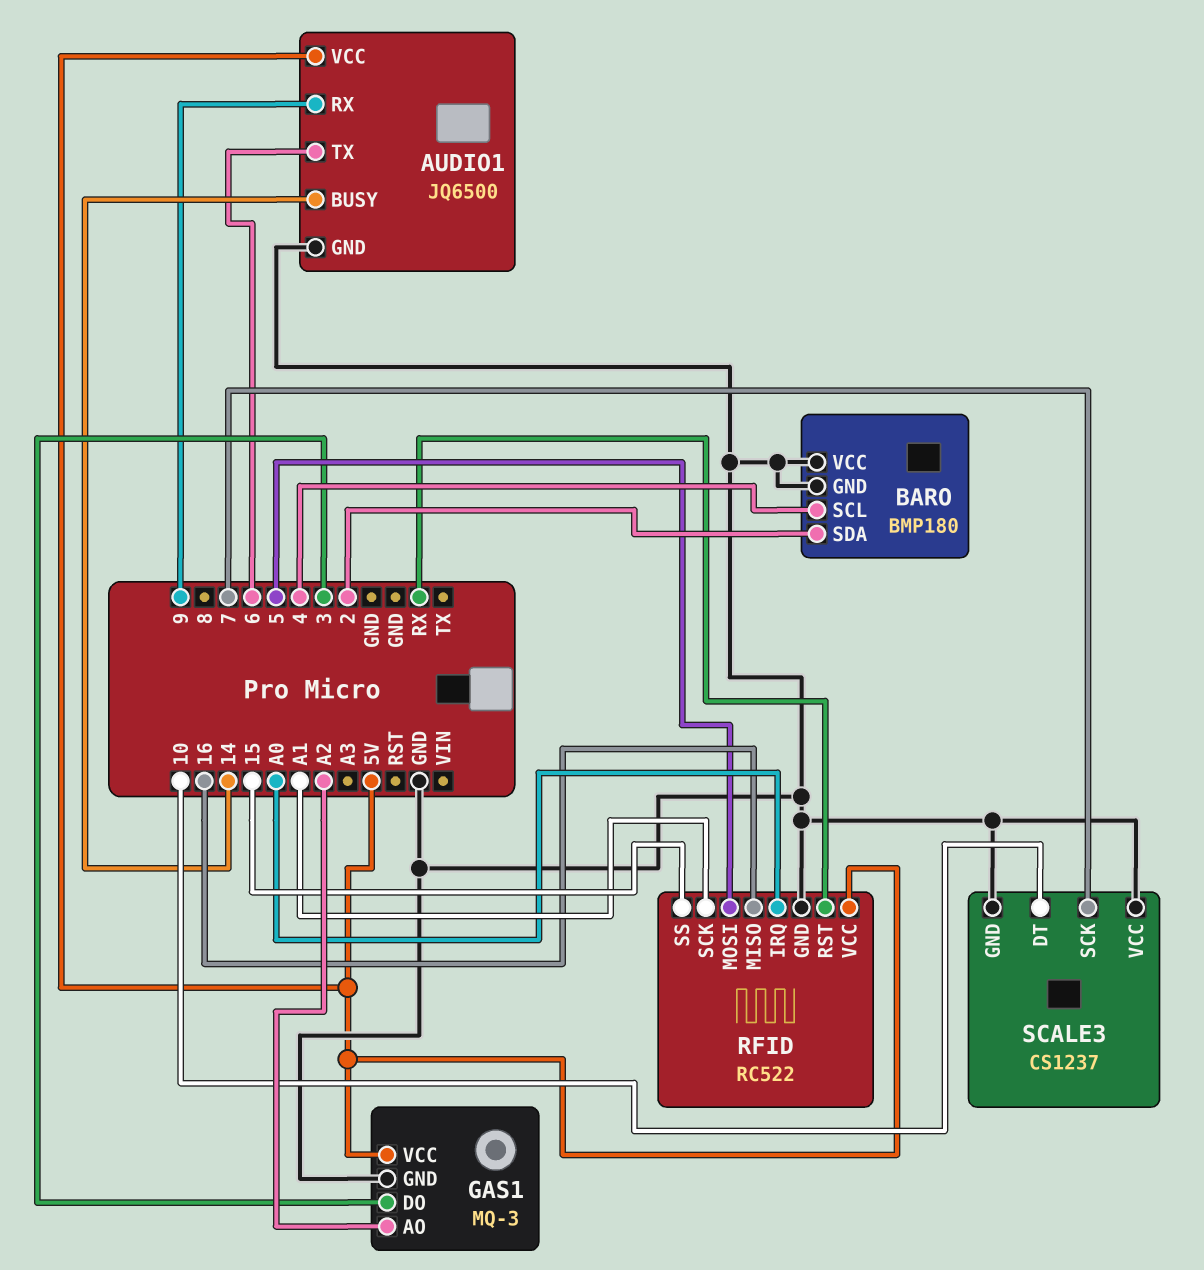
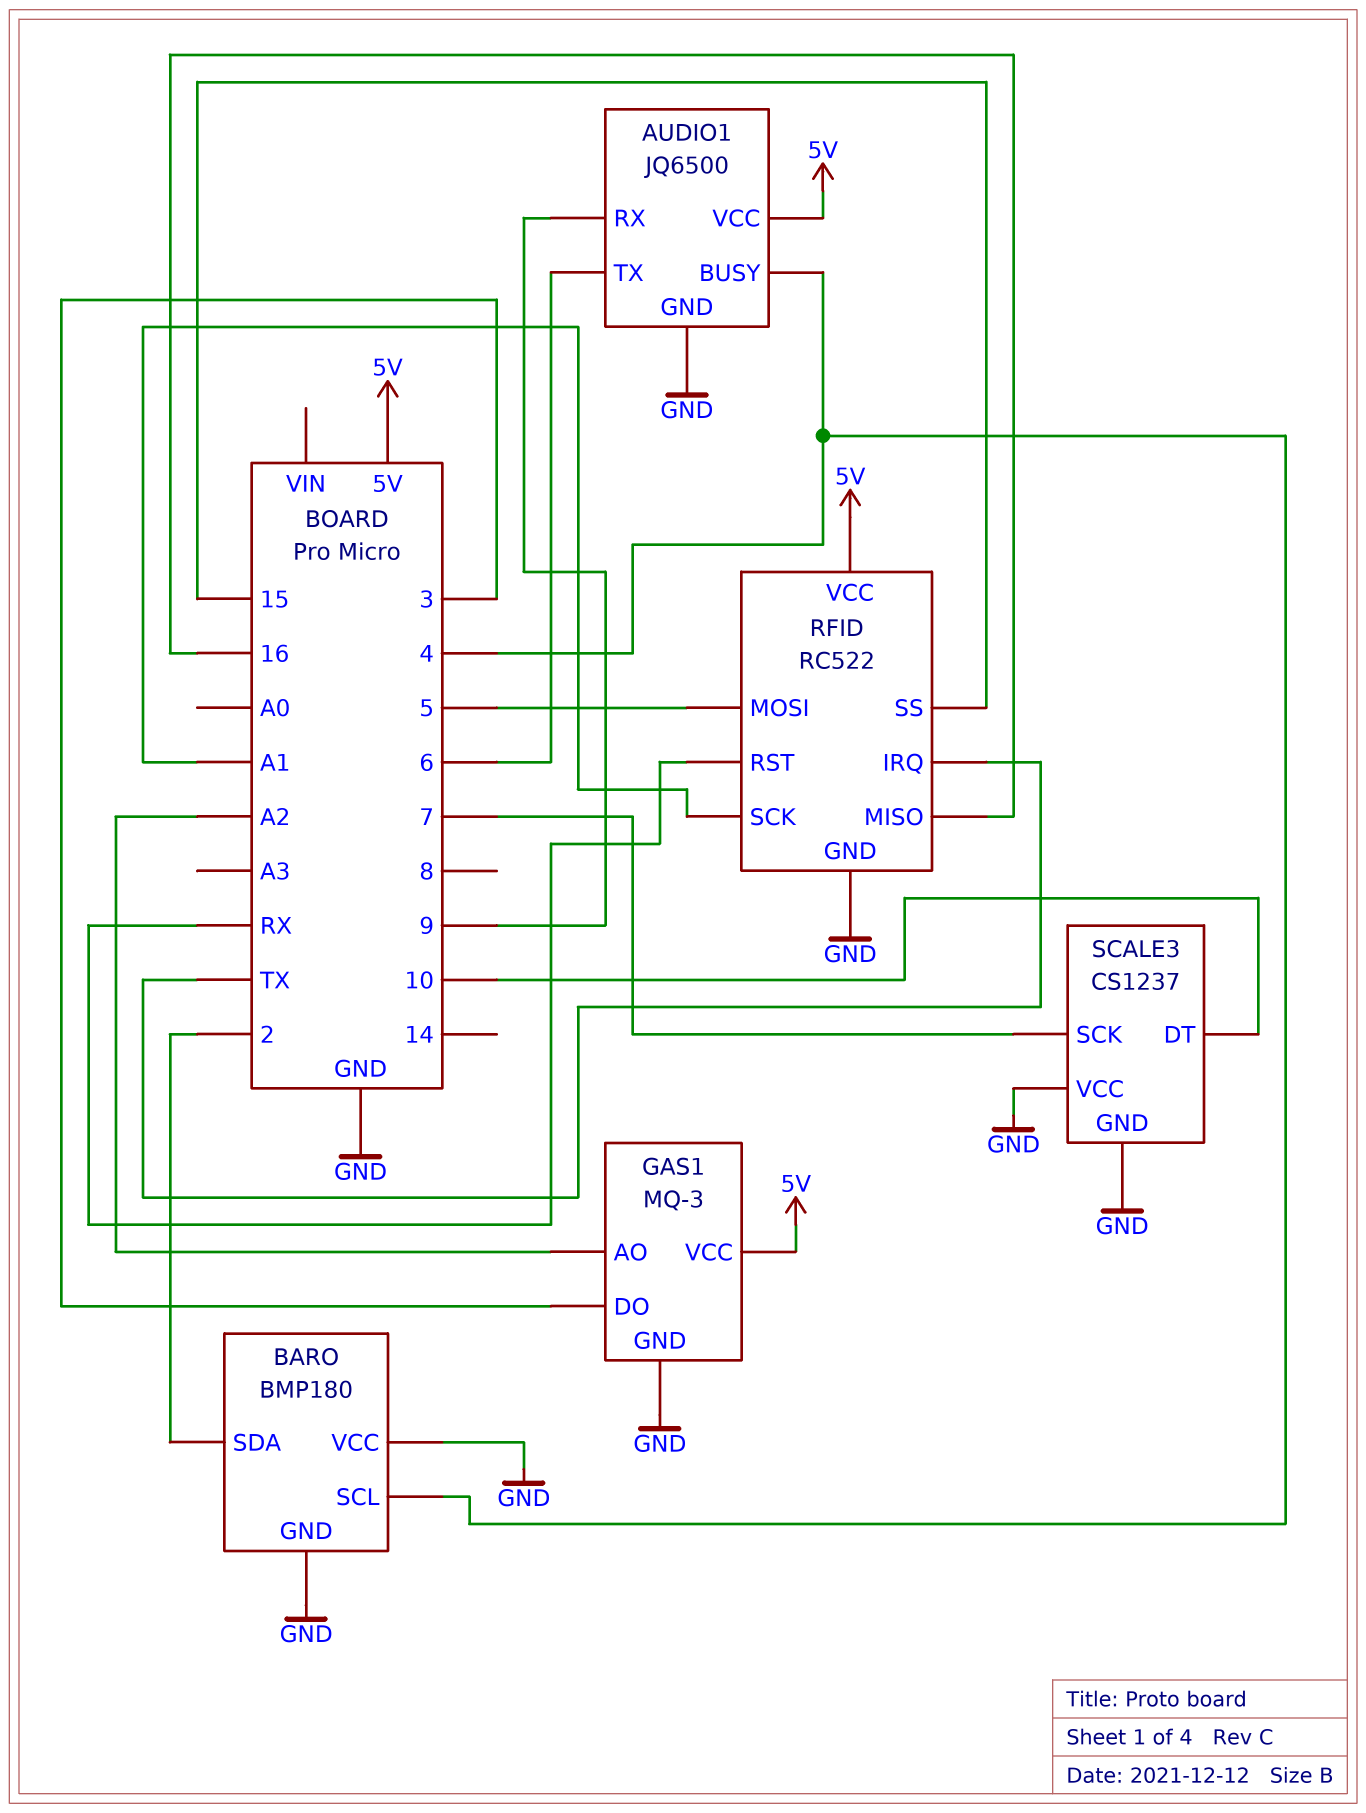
AUDIO1 pin BUSY: 14 -> 4
RFID pin IRQ: A0 -> TX

